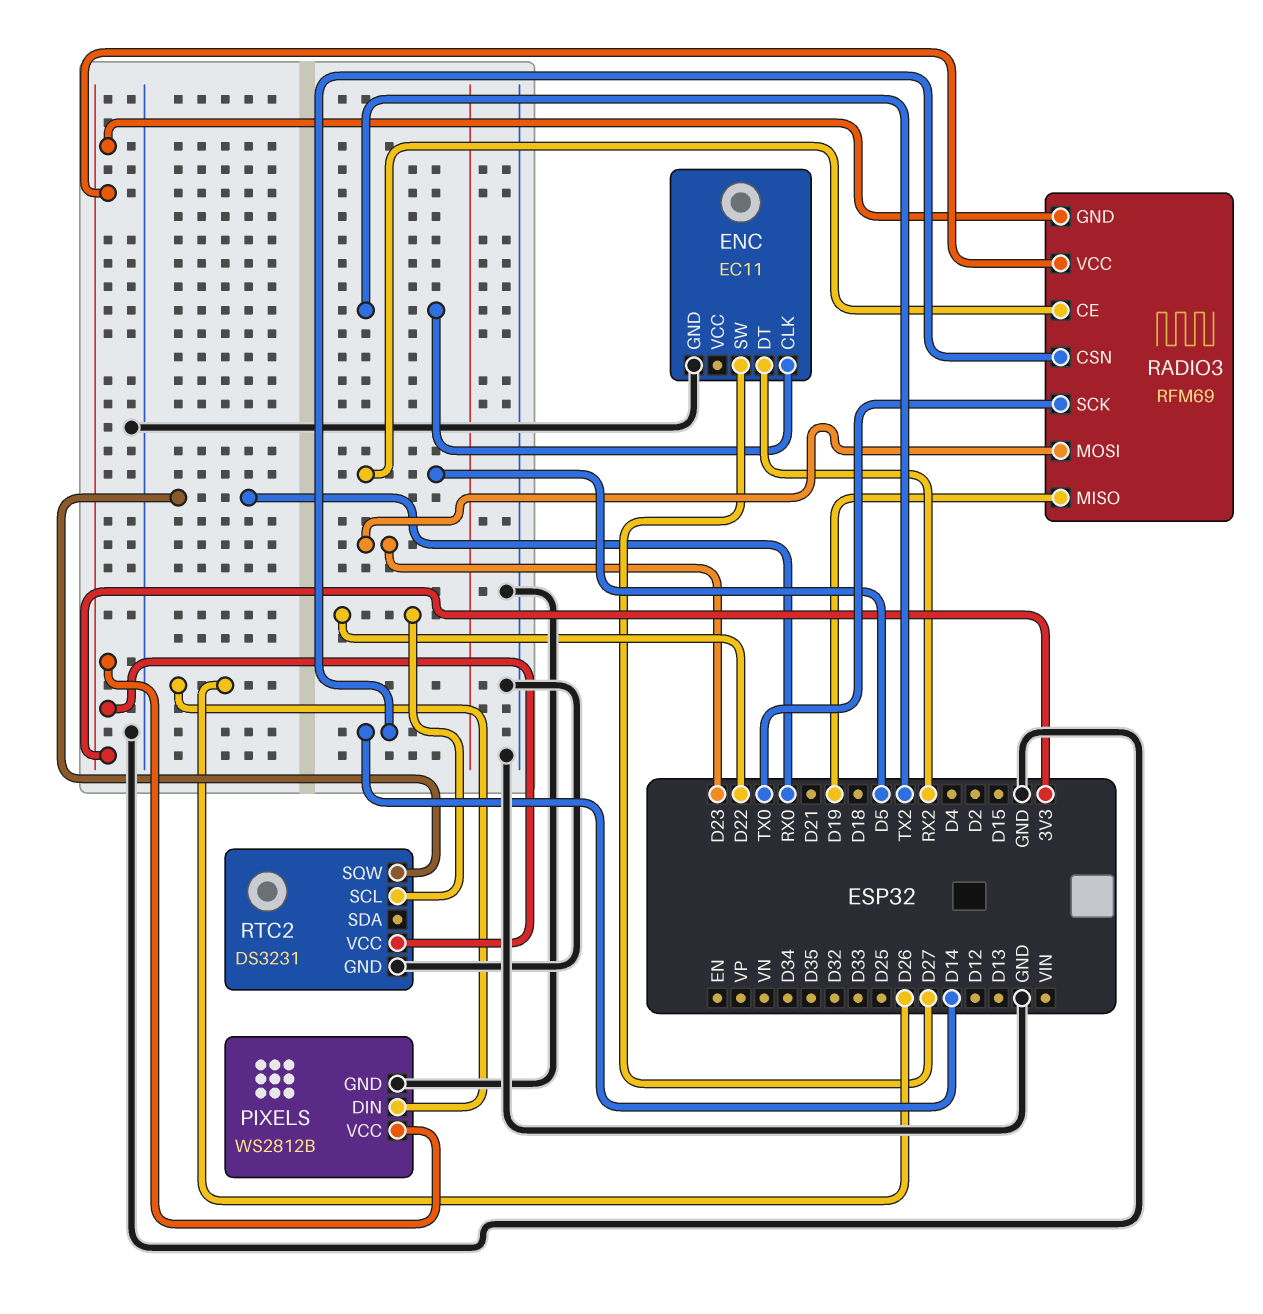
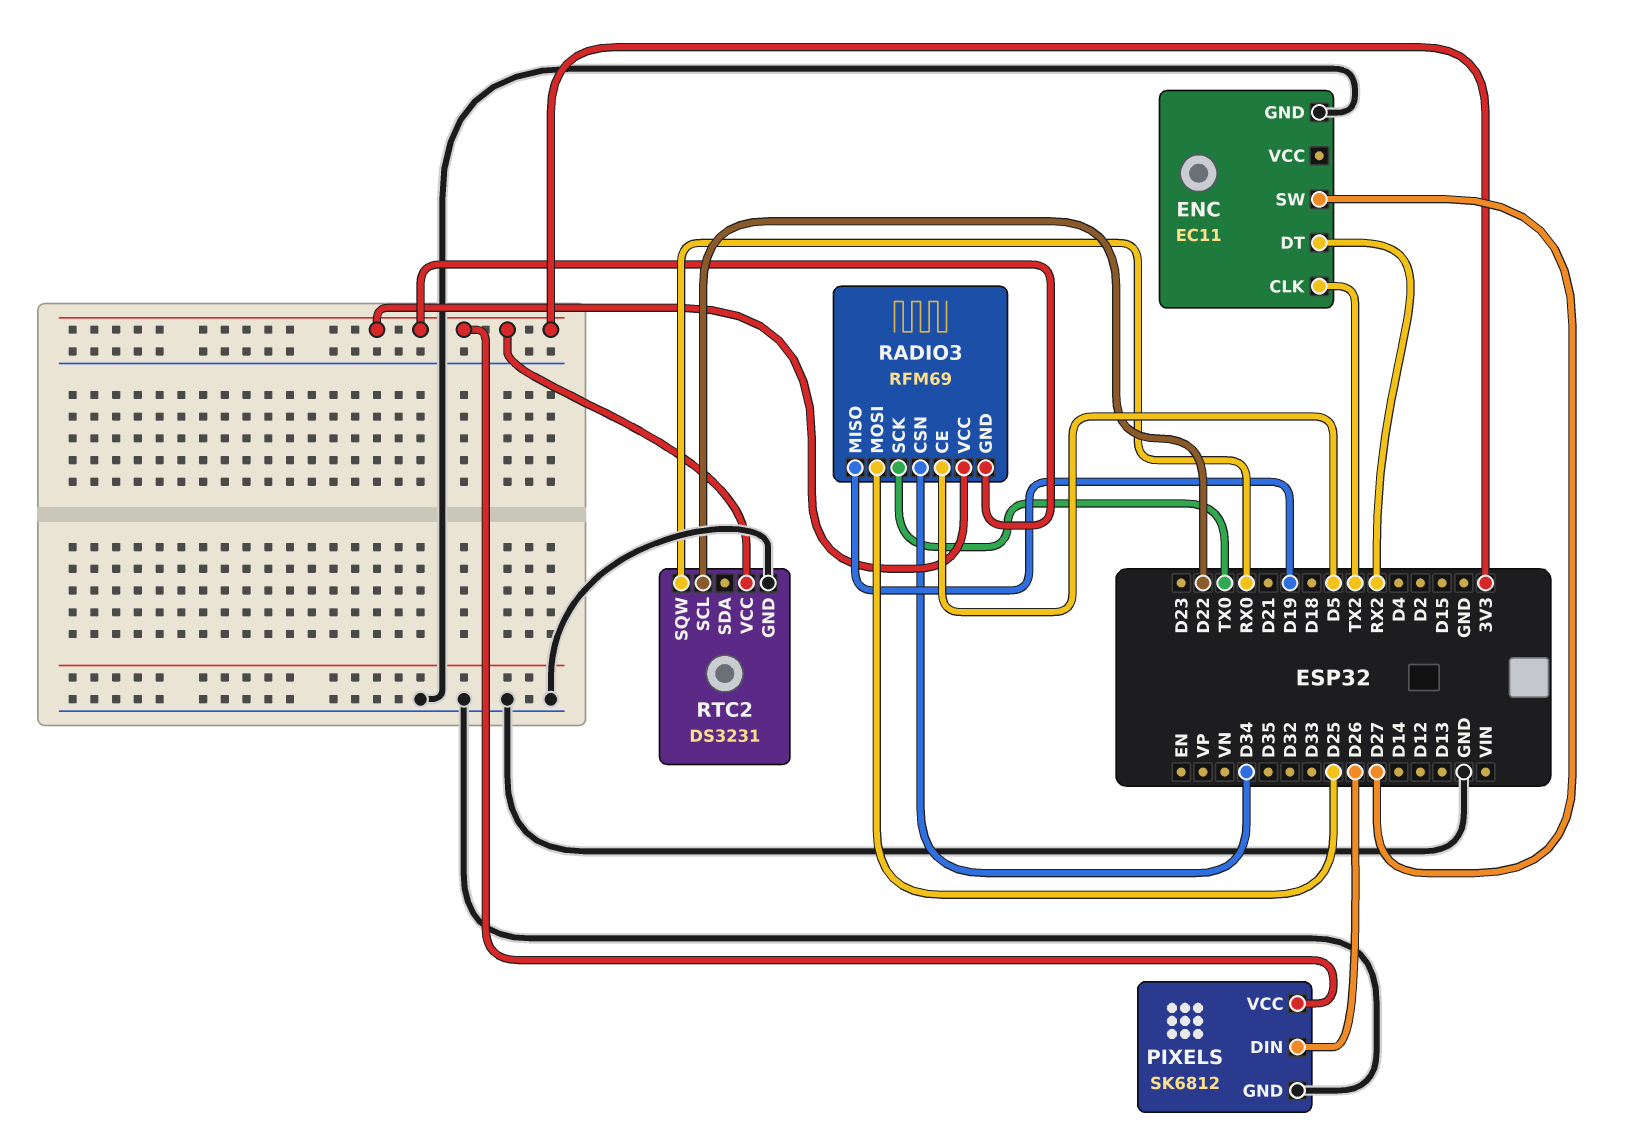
PIXELS: WS2812B -> SK6812
RADIO3 pin CSN: D14 -> D34
RADIO3 pin MOSI: D23 -> D25

